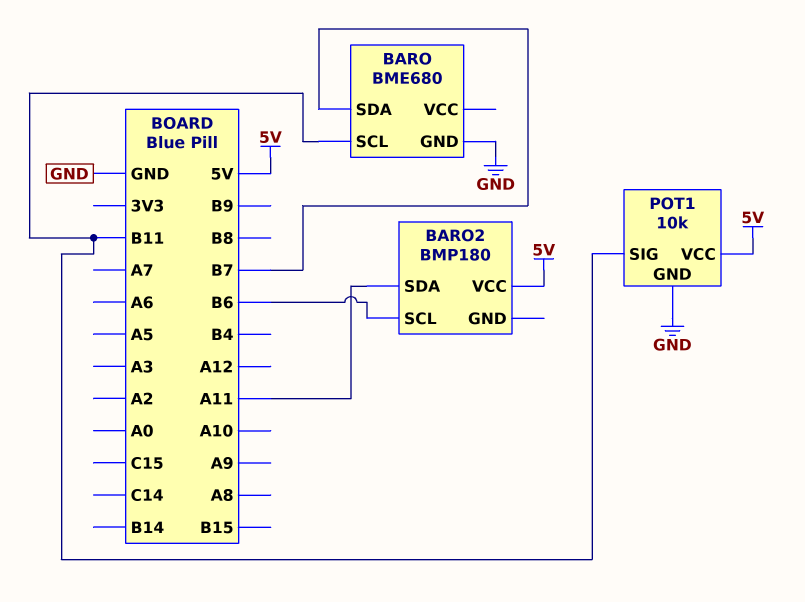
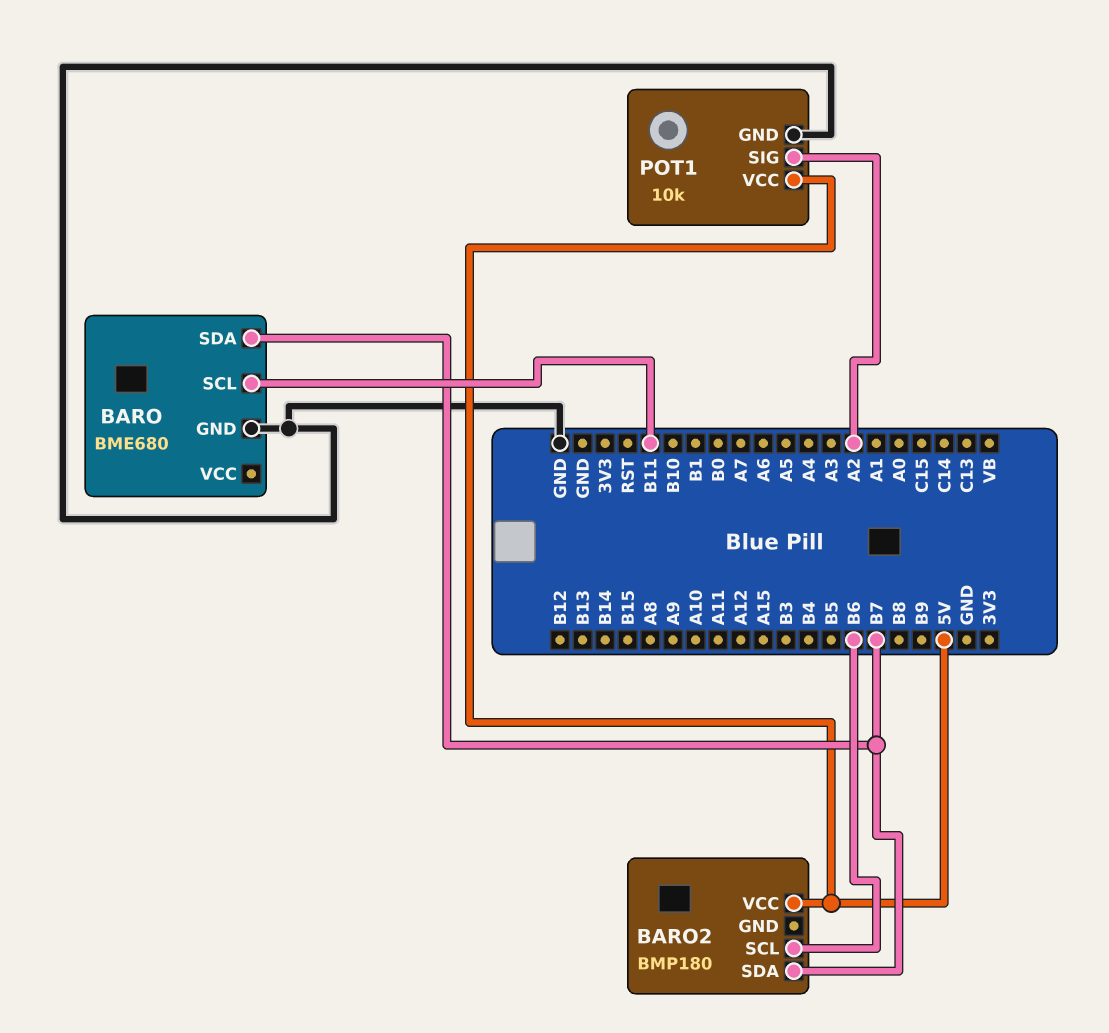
BARO2 pin SDA: A11 -> B7
POT1 pin SIG: B11 -> A2

